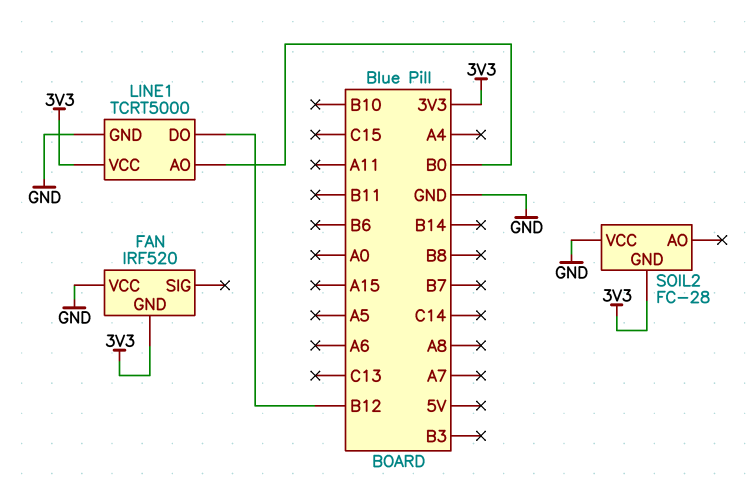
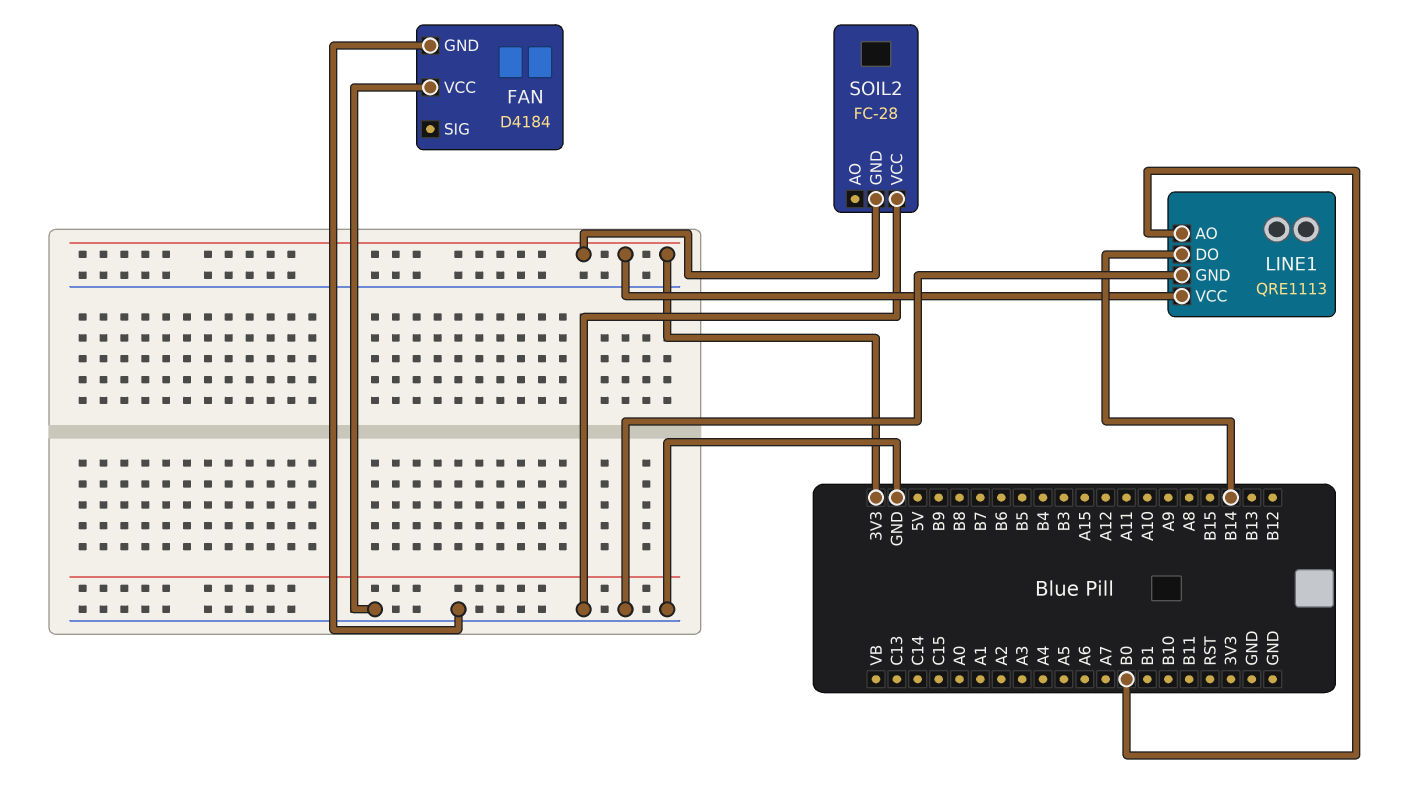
FAN: IRF520 -> D4184
FAN pin GND: 3V3 -> GND
LINE1: TCRT5000 -> QRE1113
LINE1 pin DO: B12 -> B14

